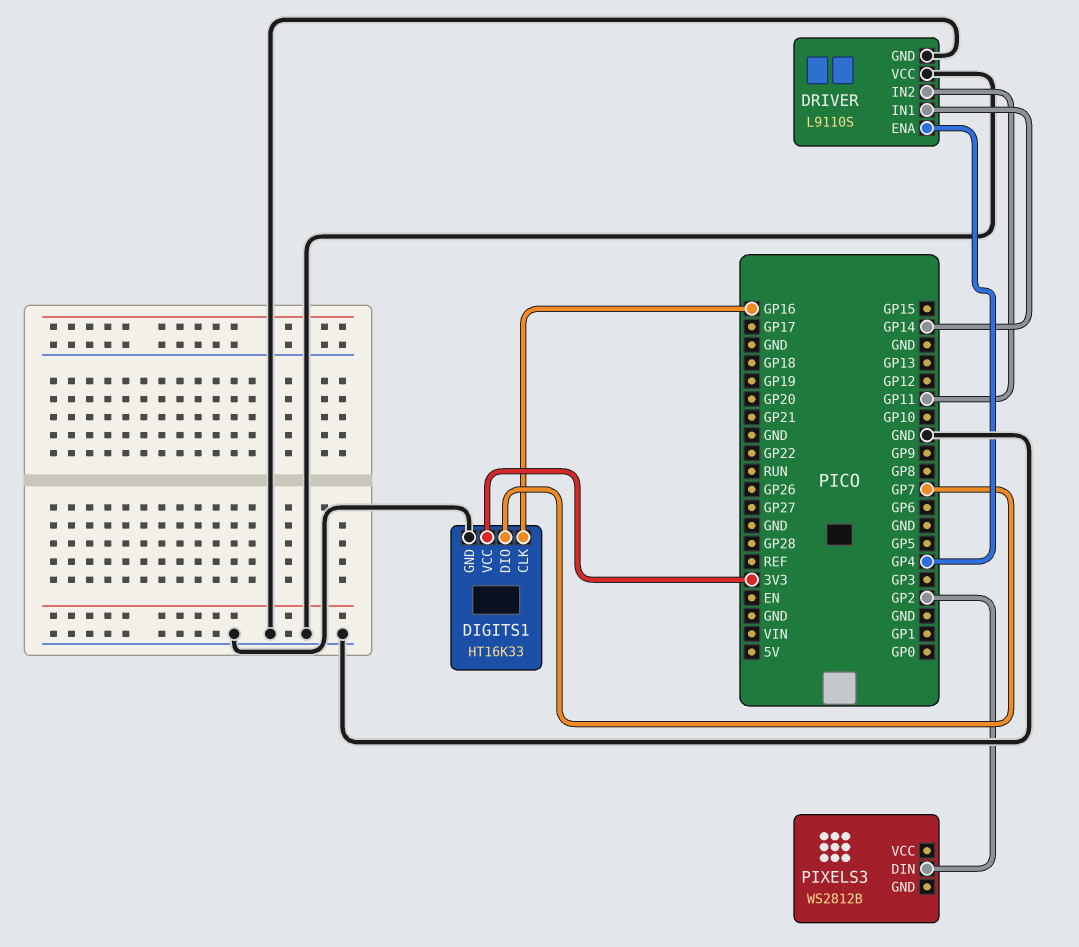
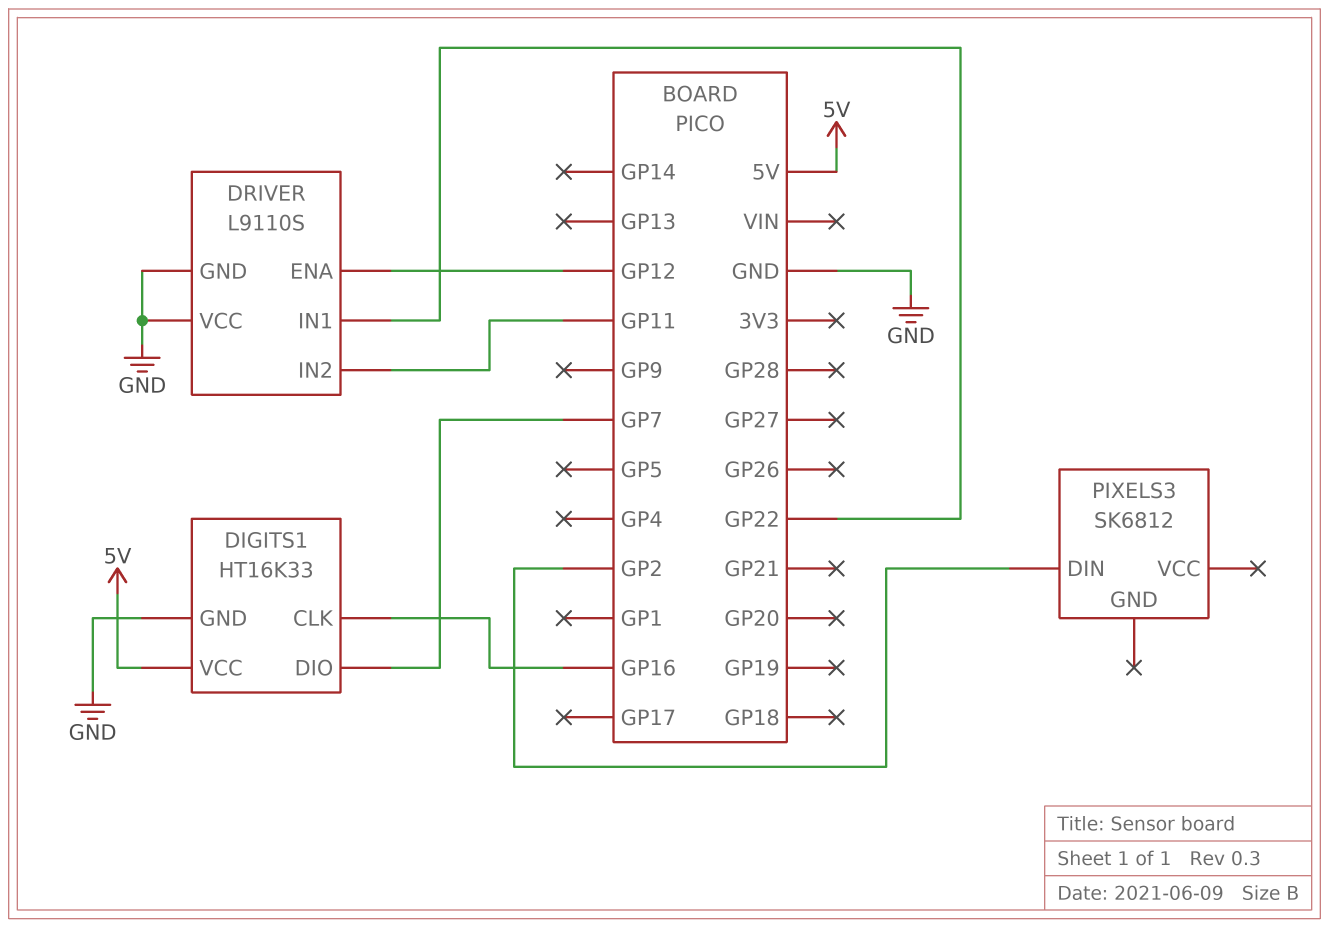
DIGITS1 pin VCC: 3V3 -> 5V
DRIVER pin ENA: GP4 -> GP12
DRIVER pin IN1: GP14 -> GP22
PIXELS3: WS2812B -> SK6812

